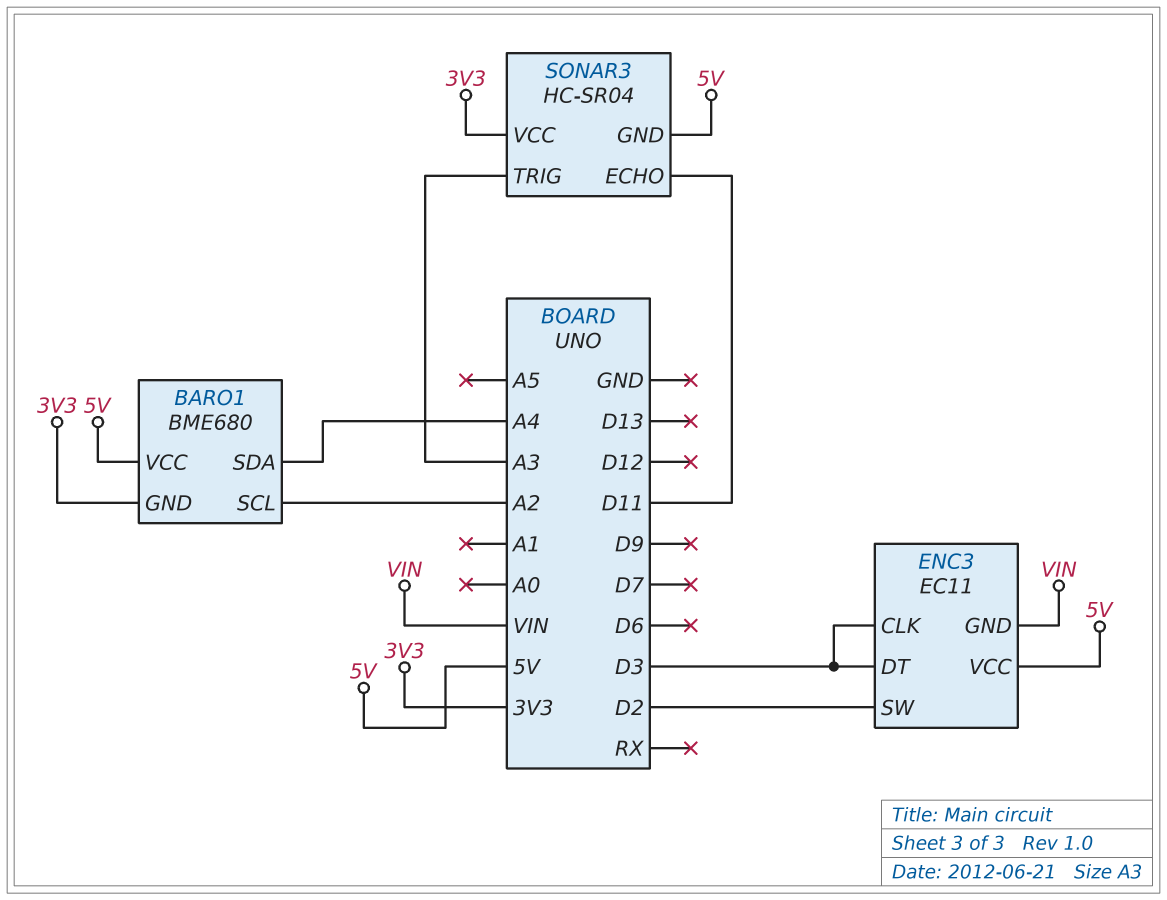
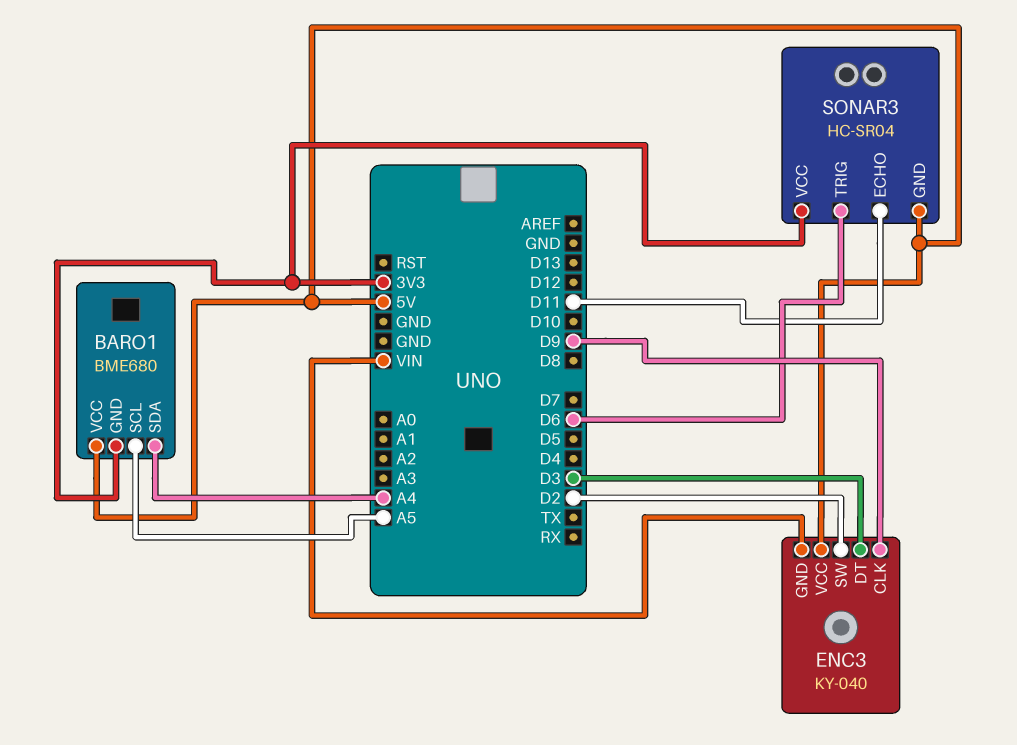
BARO1 pin SCL: A2 -> A5
ENC3: EC11 -> KY-040
ENC3 pin CLK: D3 -> D9
SONAR3 pin TRIG: A3 -> D6

